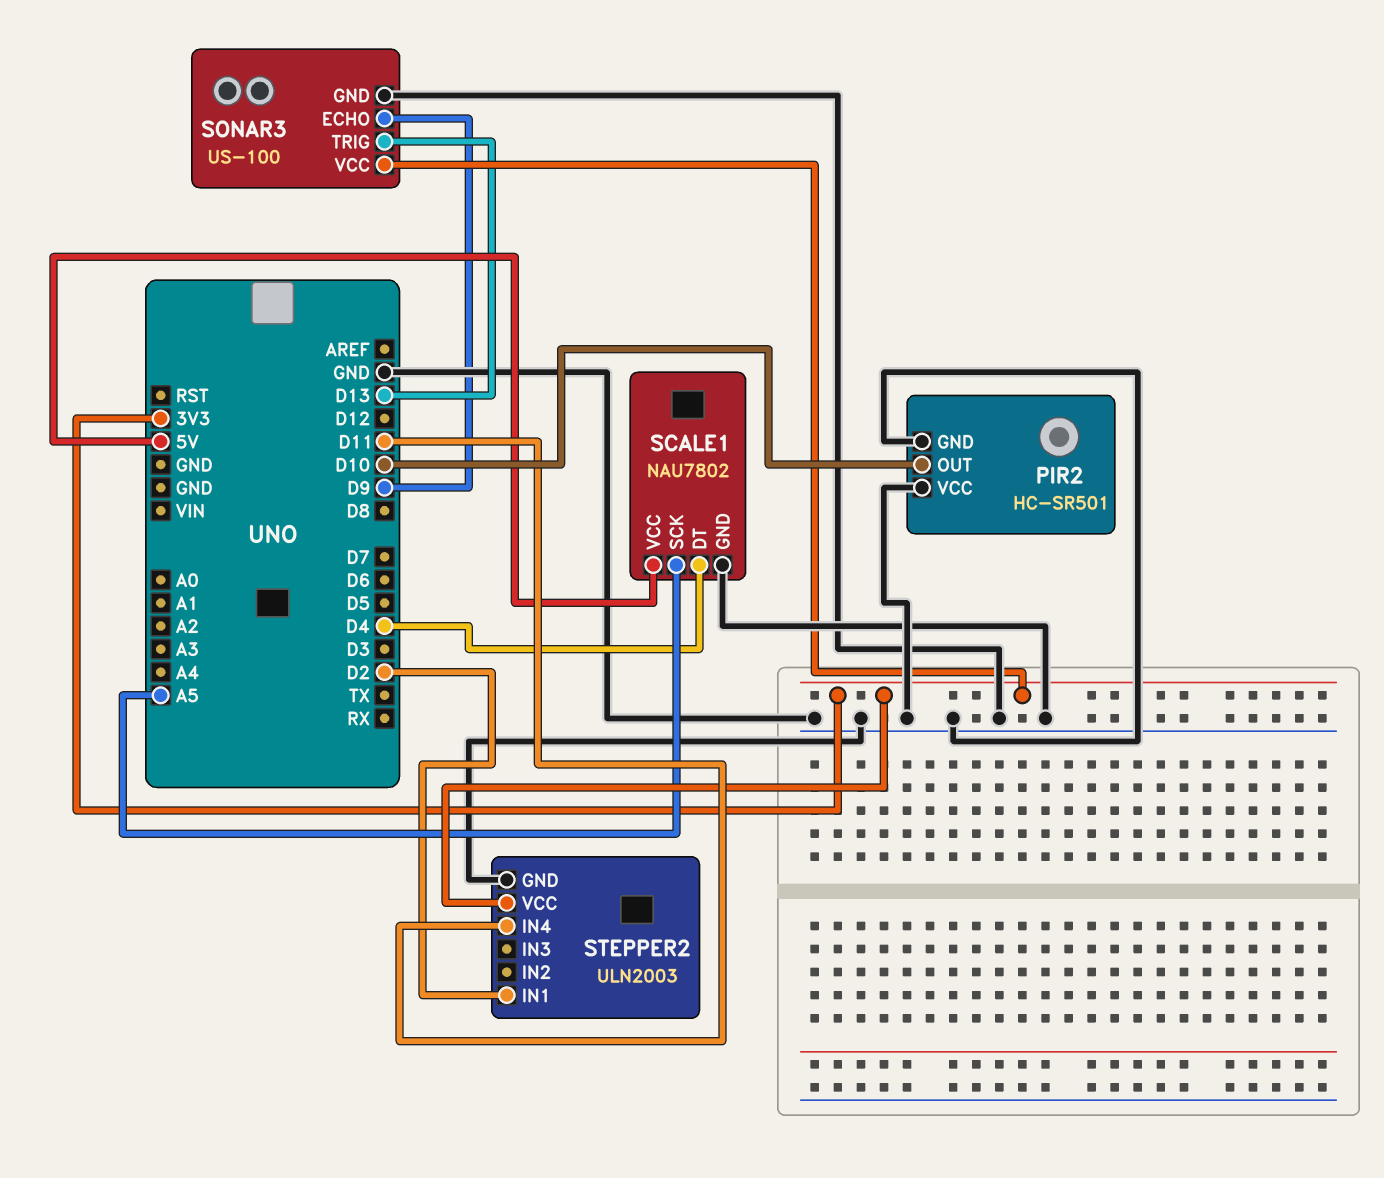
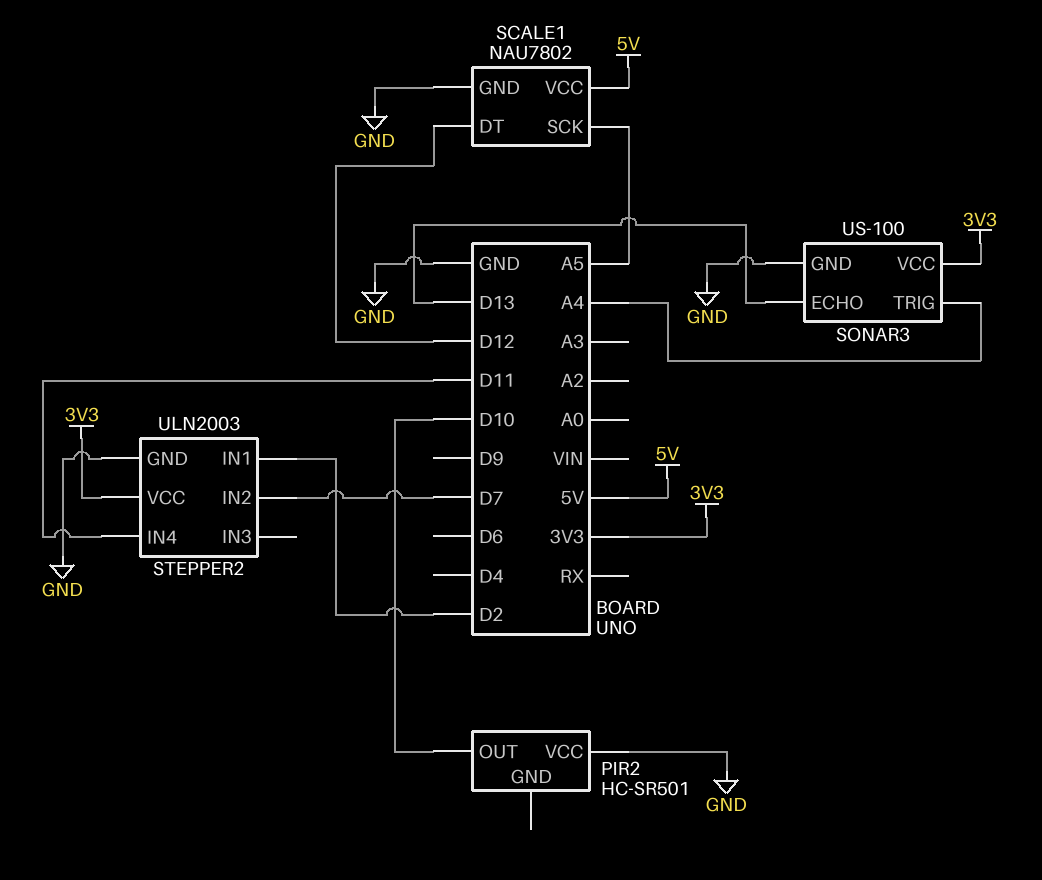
PIR2 pin GND: GND -> none
SCALE1 pin DT: D4 -> D12
SONAR3 pin ECHO: D9 -> D13
SONAR3 pin TRIG: D13 -> A4
STEPPER2 pin IN2: none -> D7

